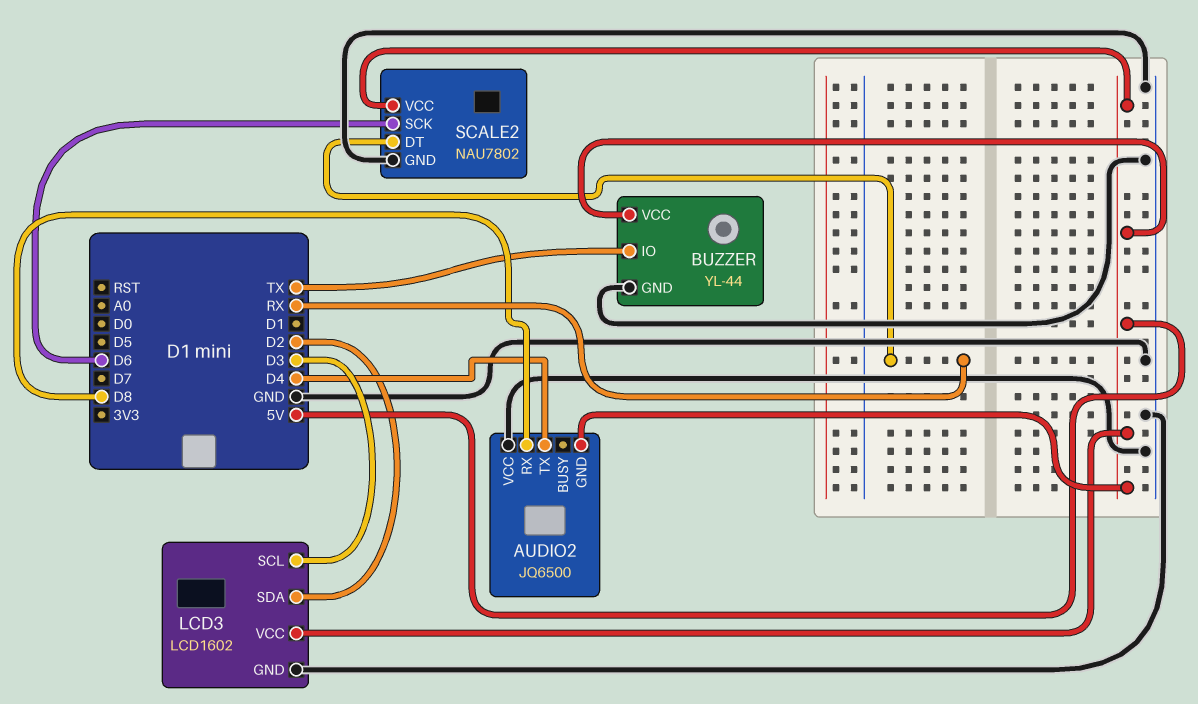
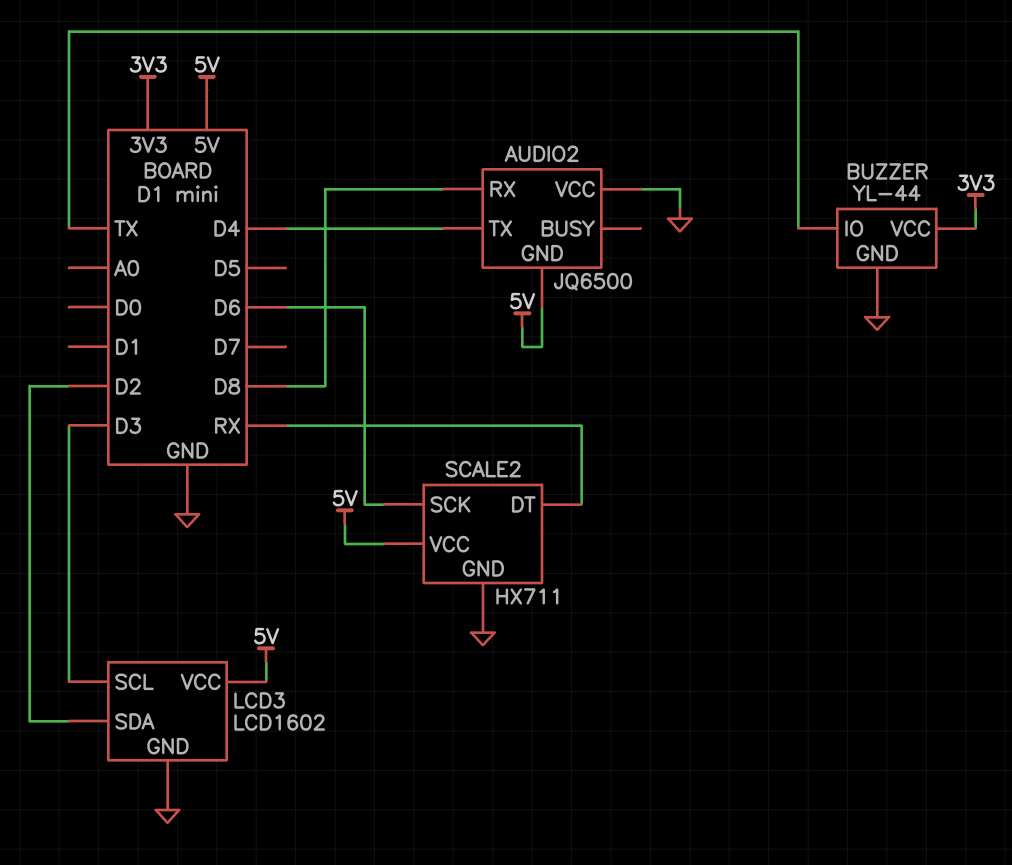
BUZZER pin VCC: 5V -> 3V3
SCALE2: NAU7802 -> HX711

